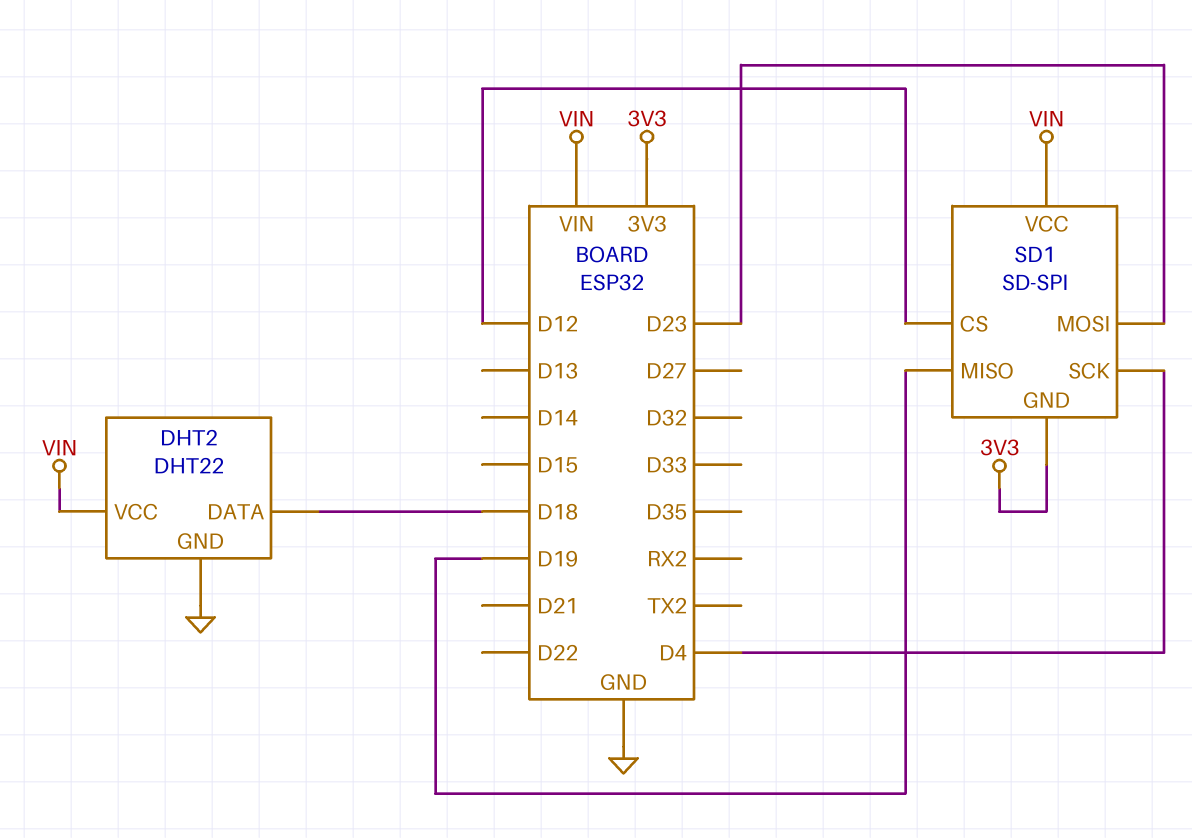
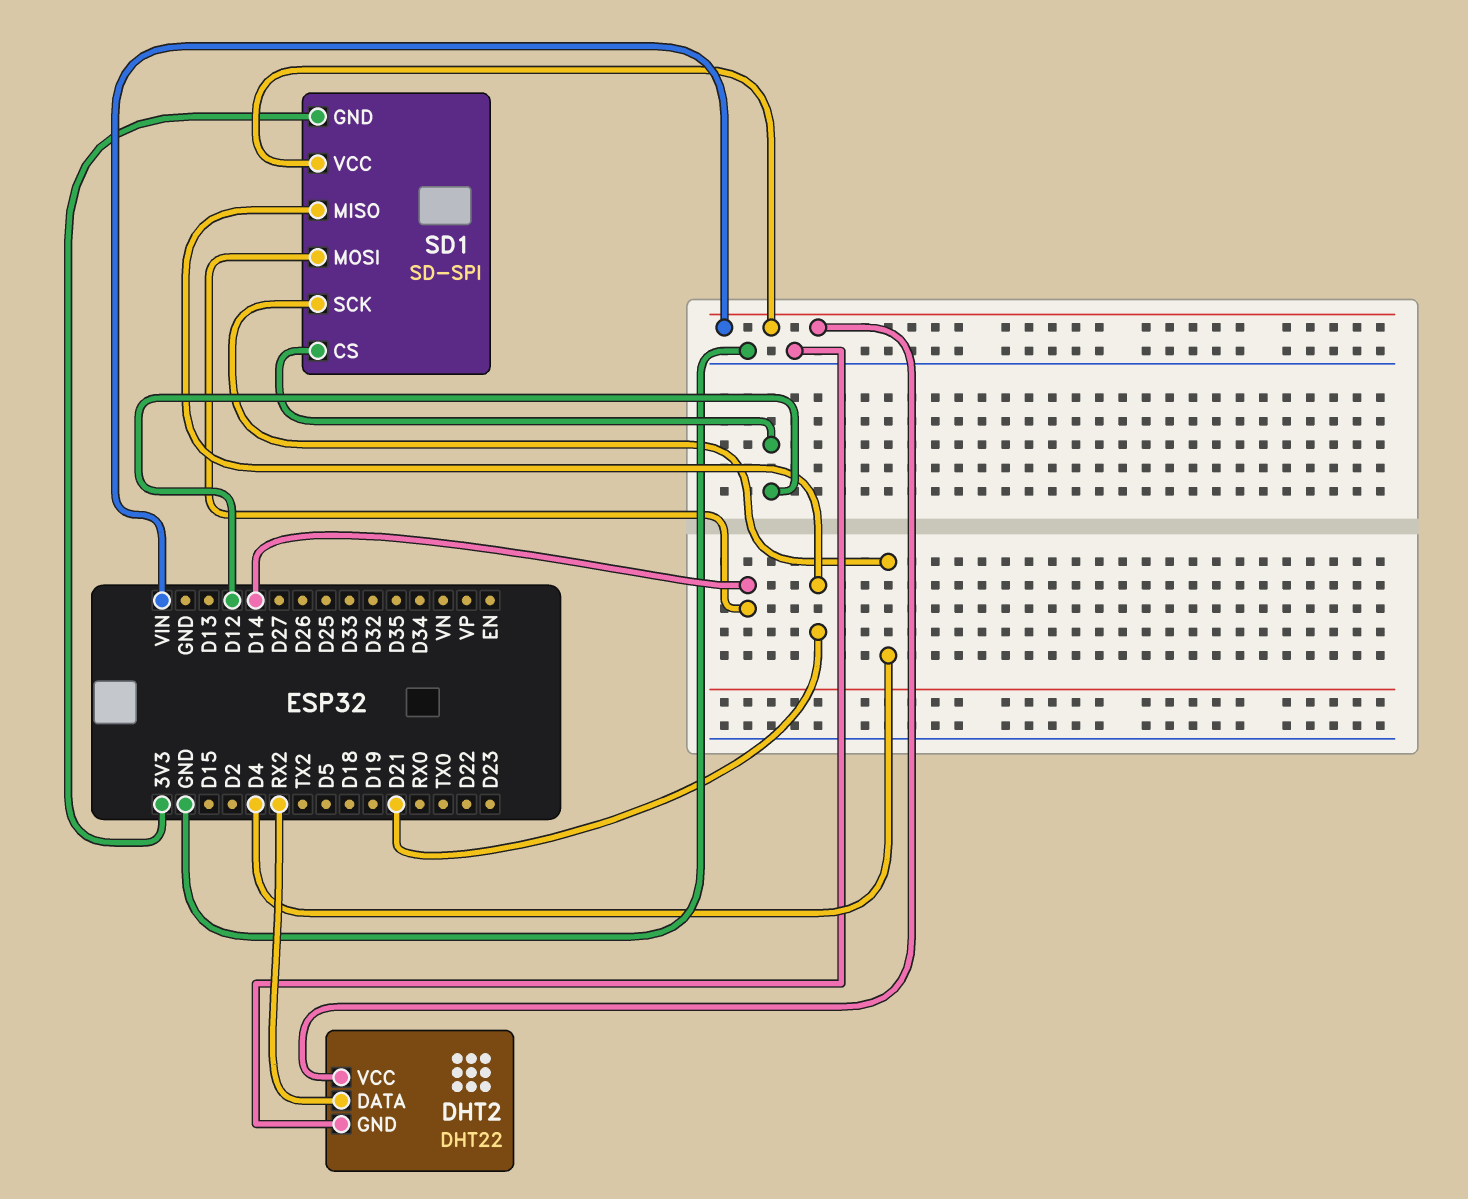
DHT2 pin DATA: D18 -> RX2
SD1 pin MISO: D19 -> D21
SD1 pin MOSI: D23 -> D14

